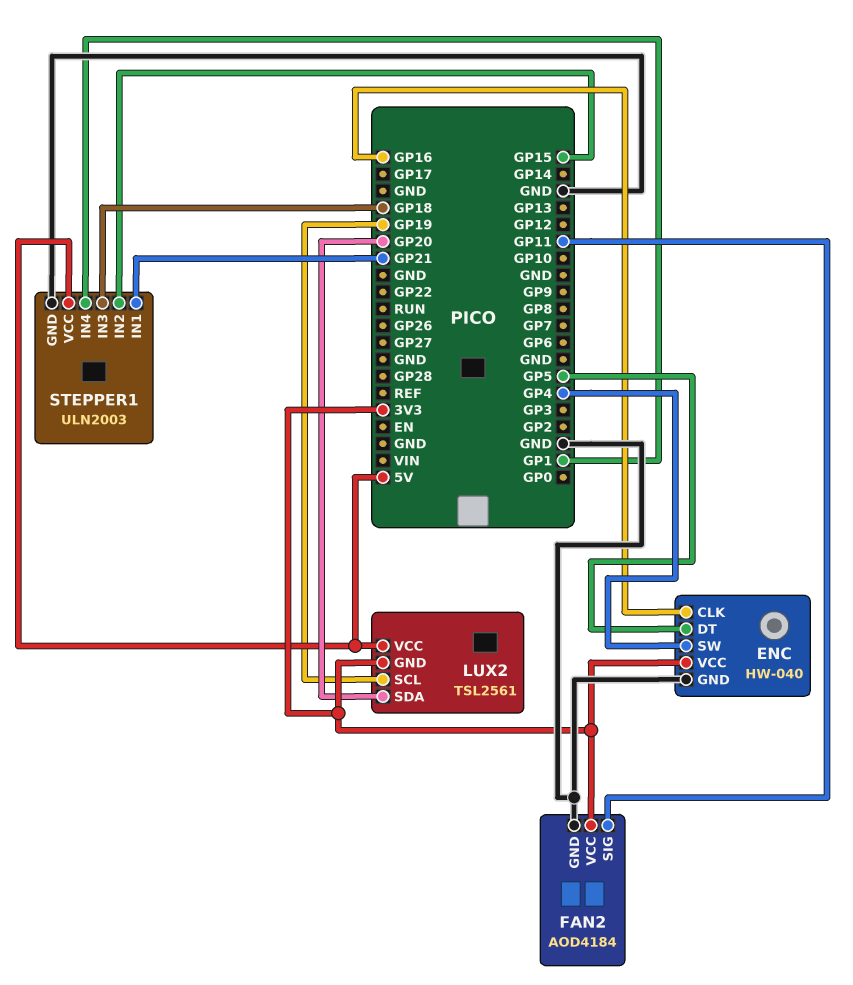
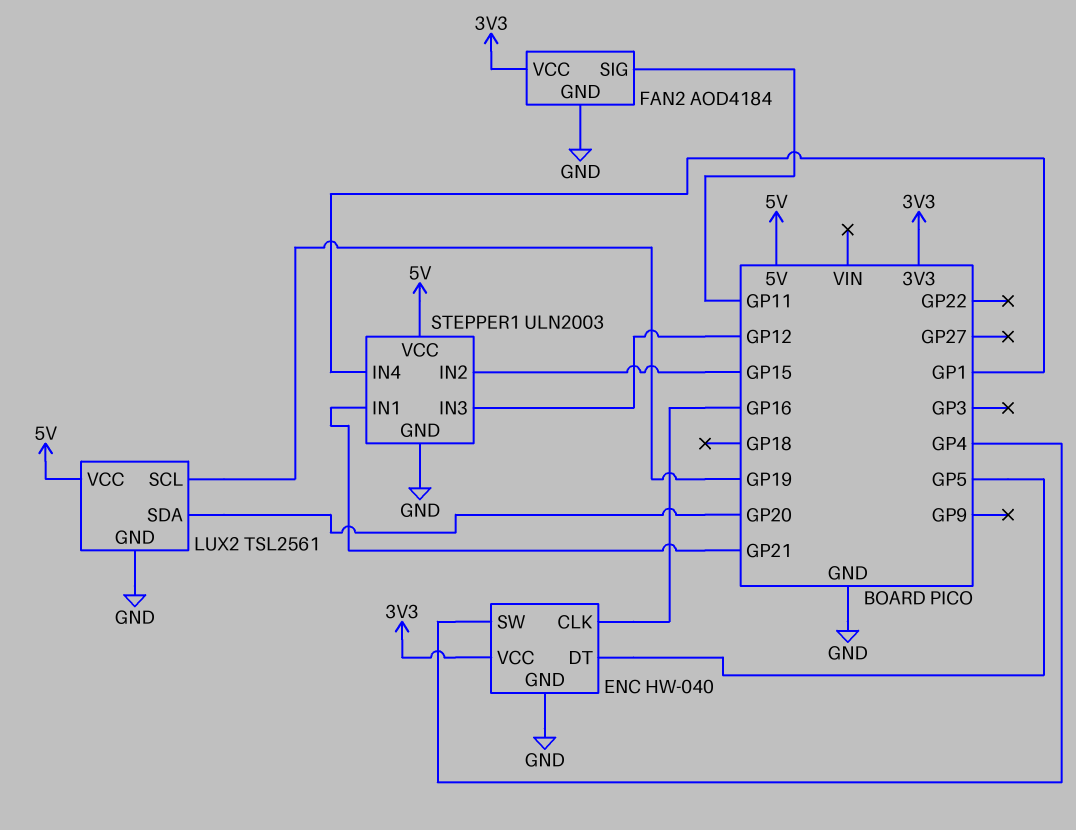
LUX2 pin GND: 3V3 -> GND
STEPPER1 pin IN3: GP18 -> GP12

